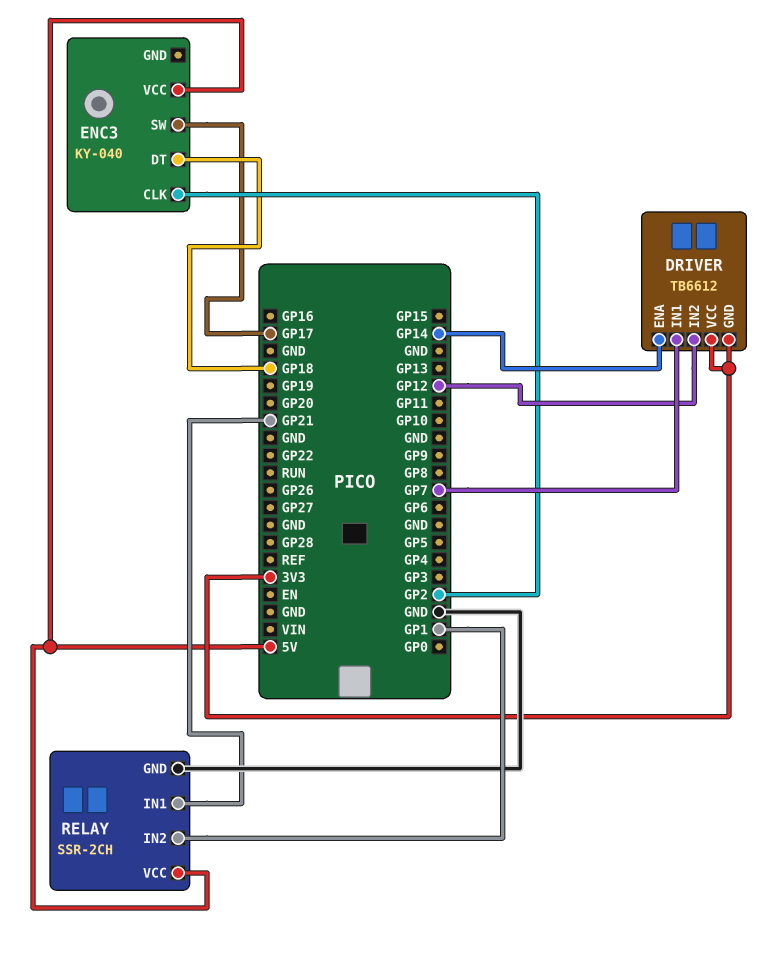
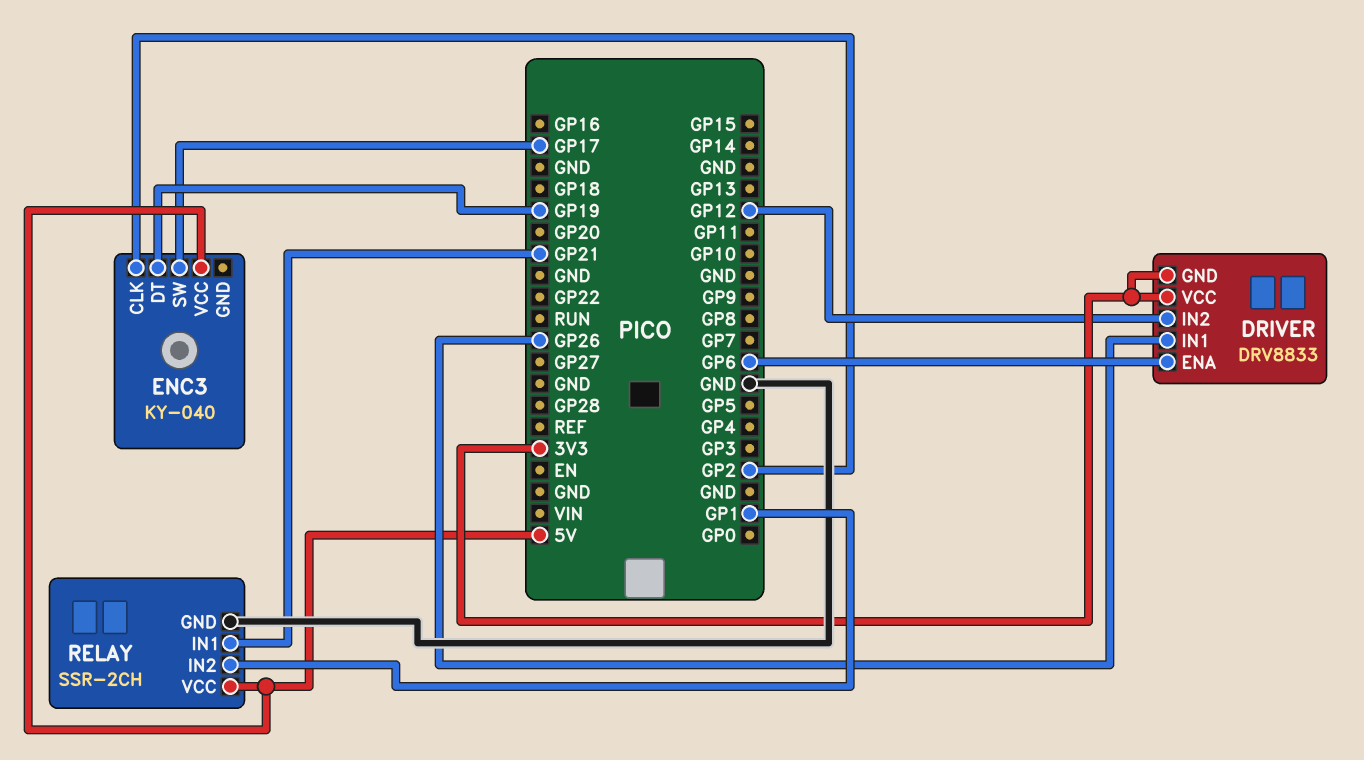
DRIVER: TB6612 -> DRV8833
DRIVER pin ENA: GP14 -> GP6
DRIVER pin IN1: GP7 -> GP26
ENC3 pin DT: GP18 -> GP19

